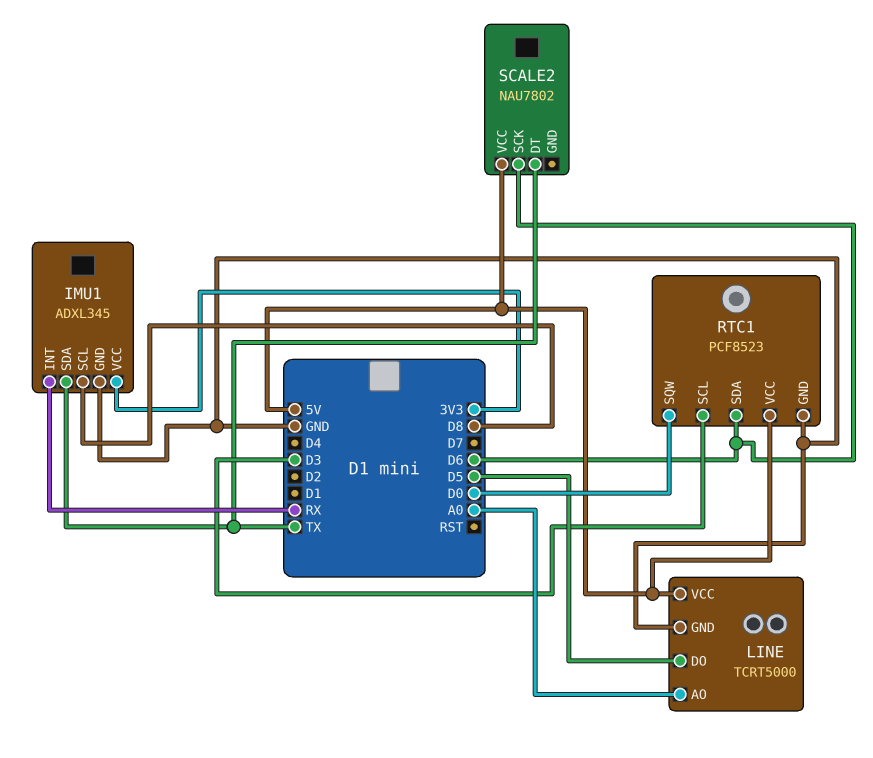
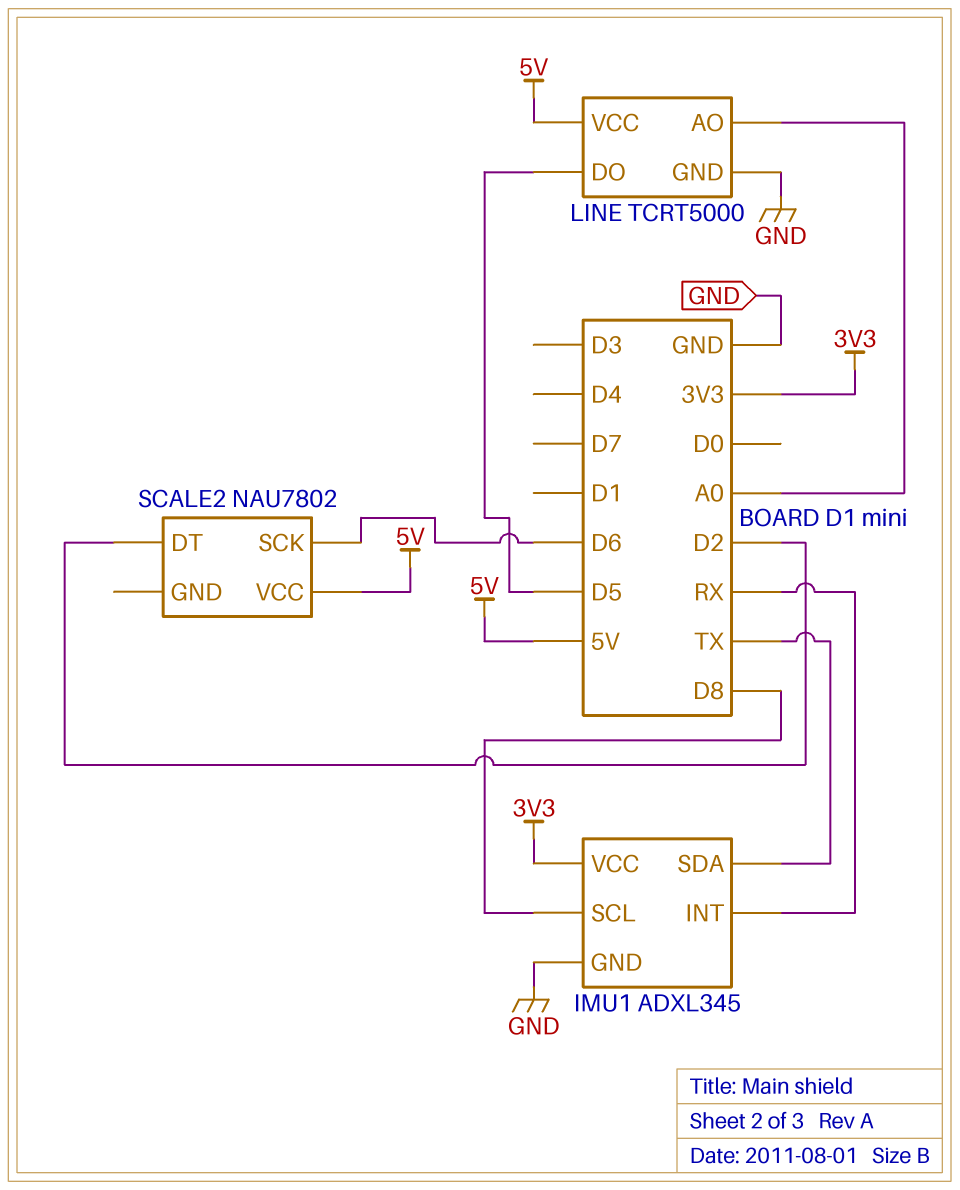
RTC1: PCF8523 -> none
RTC1 pin GND: GND -> none
RTC1 pin SCL: D3 -> none
RTC1 pin SDA: D6 -> none
RTC1 pin SQW: D0 -> none
RTC1 pin VCC: 5V -> none
SCALE2 pin DT: TX -> D2

